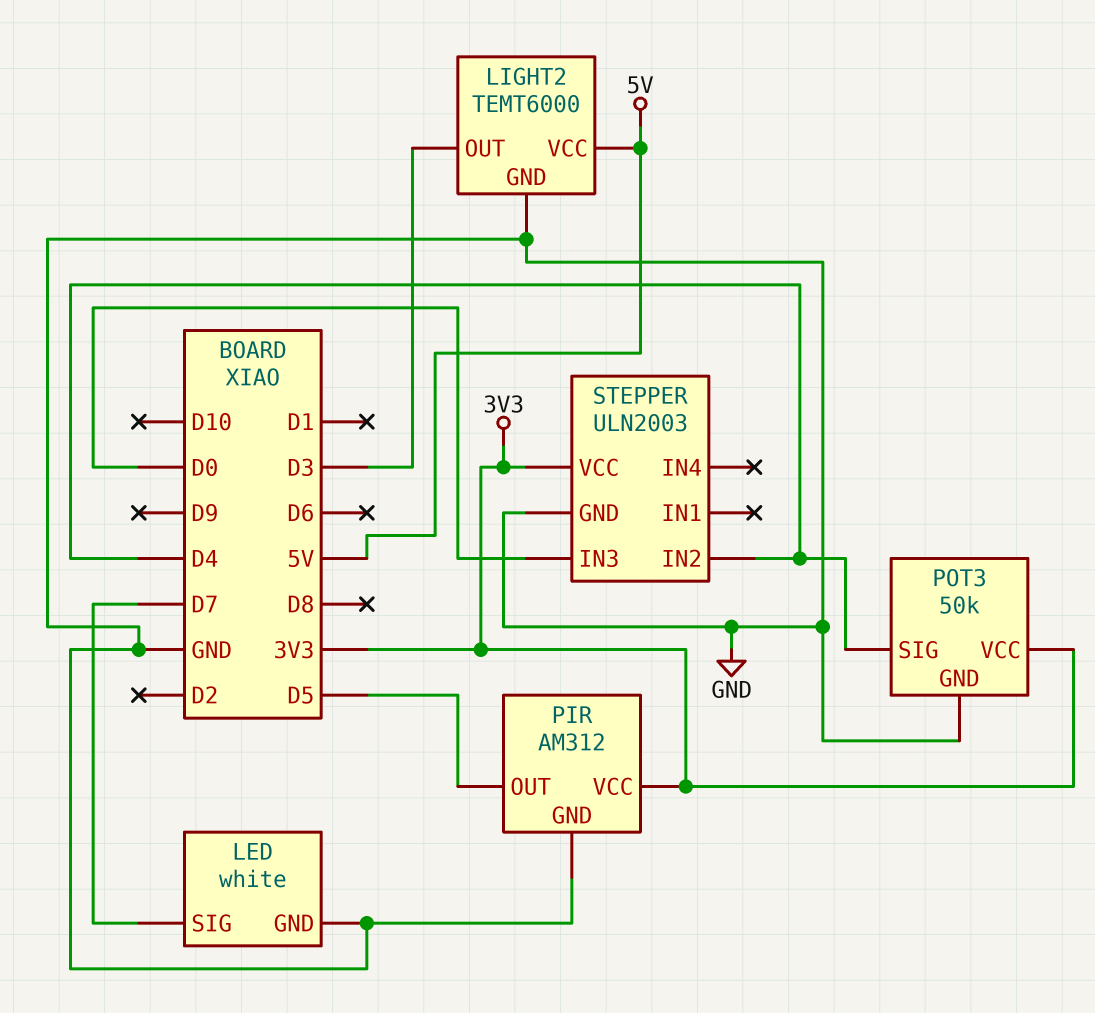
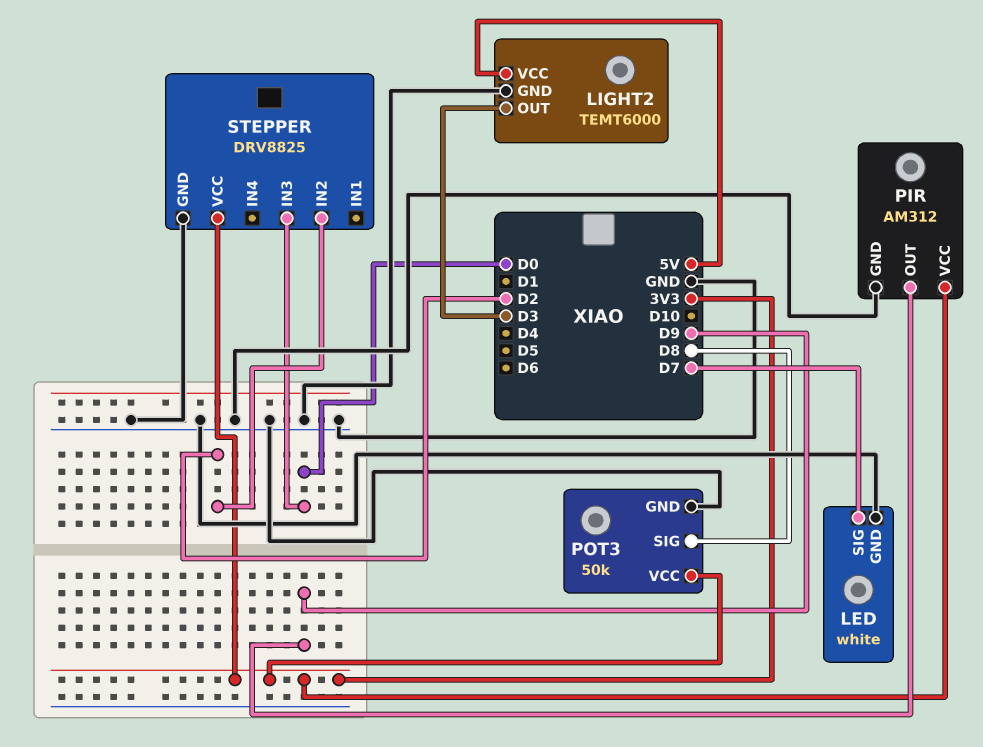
PIR pin OUT: D5 -> D9
POT3 pin SIG: D4 -> D8
STEPPER: ULN2003 -> DRV8825
STEPPER pin IN2: D4 -> D2

